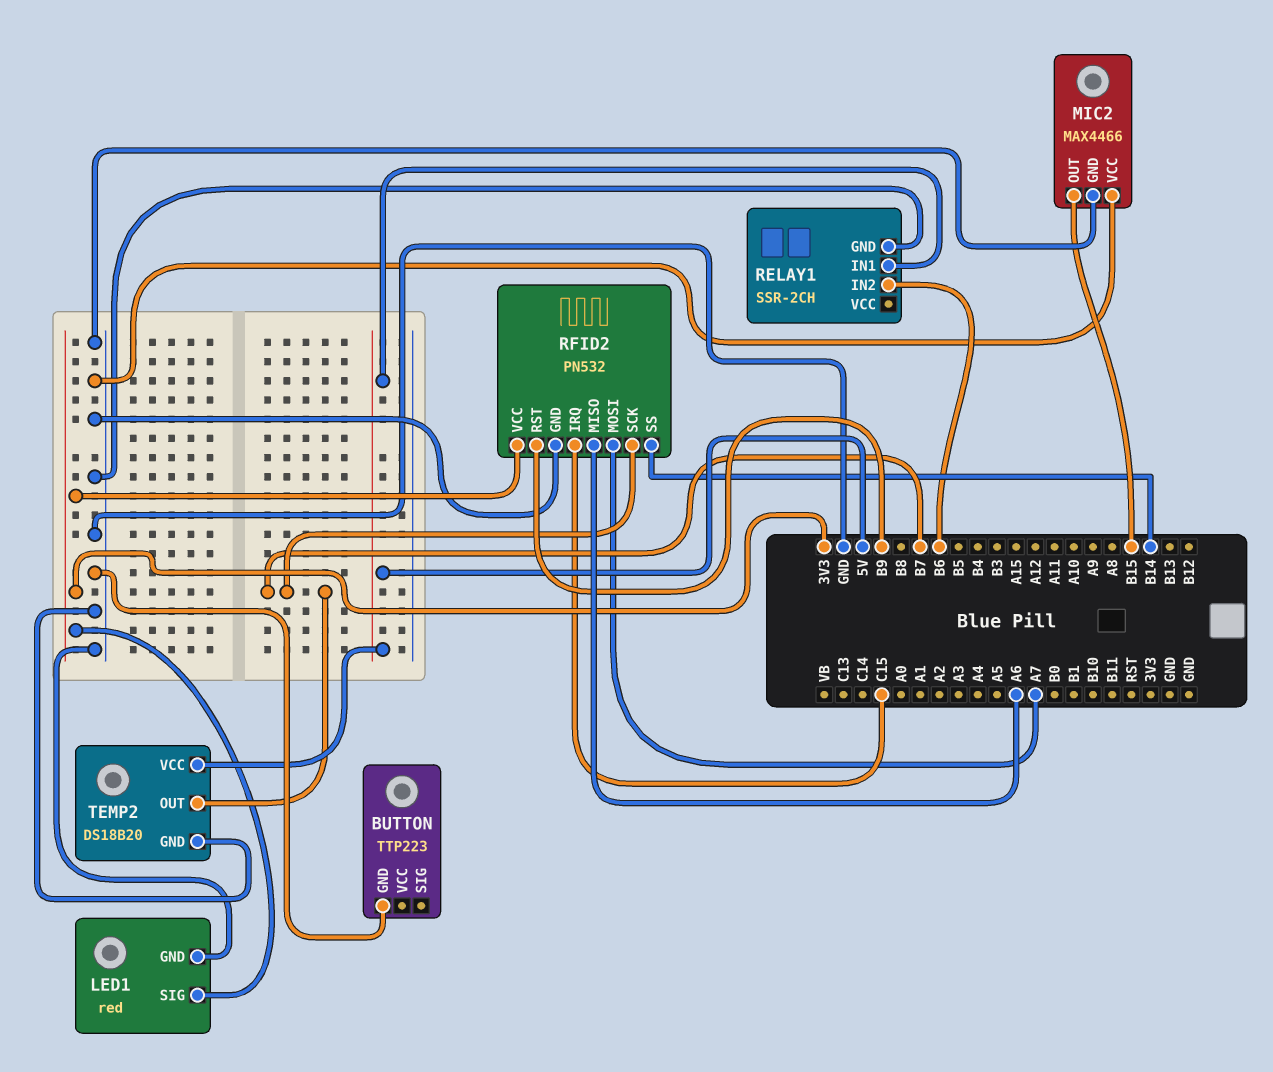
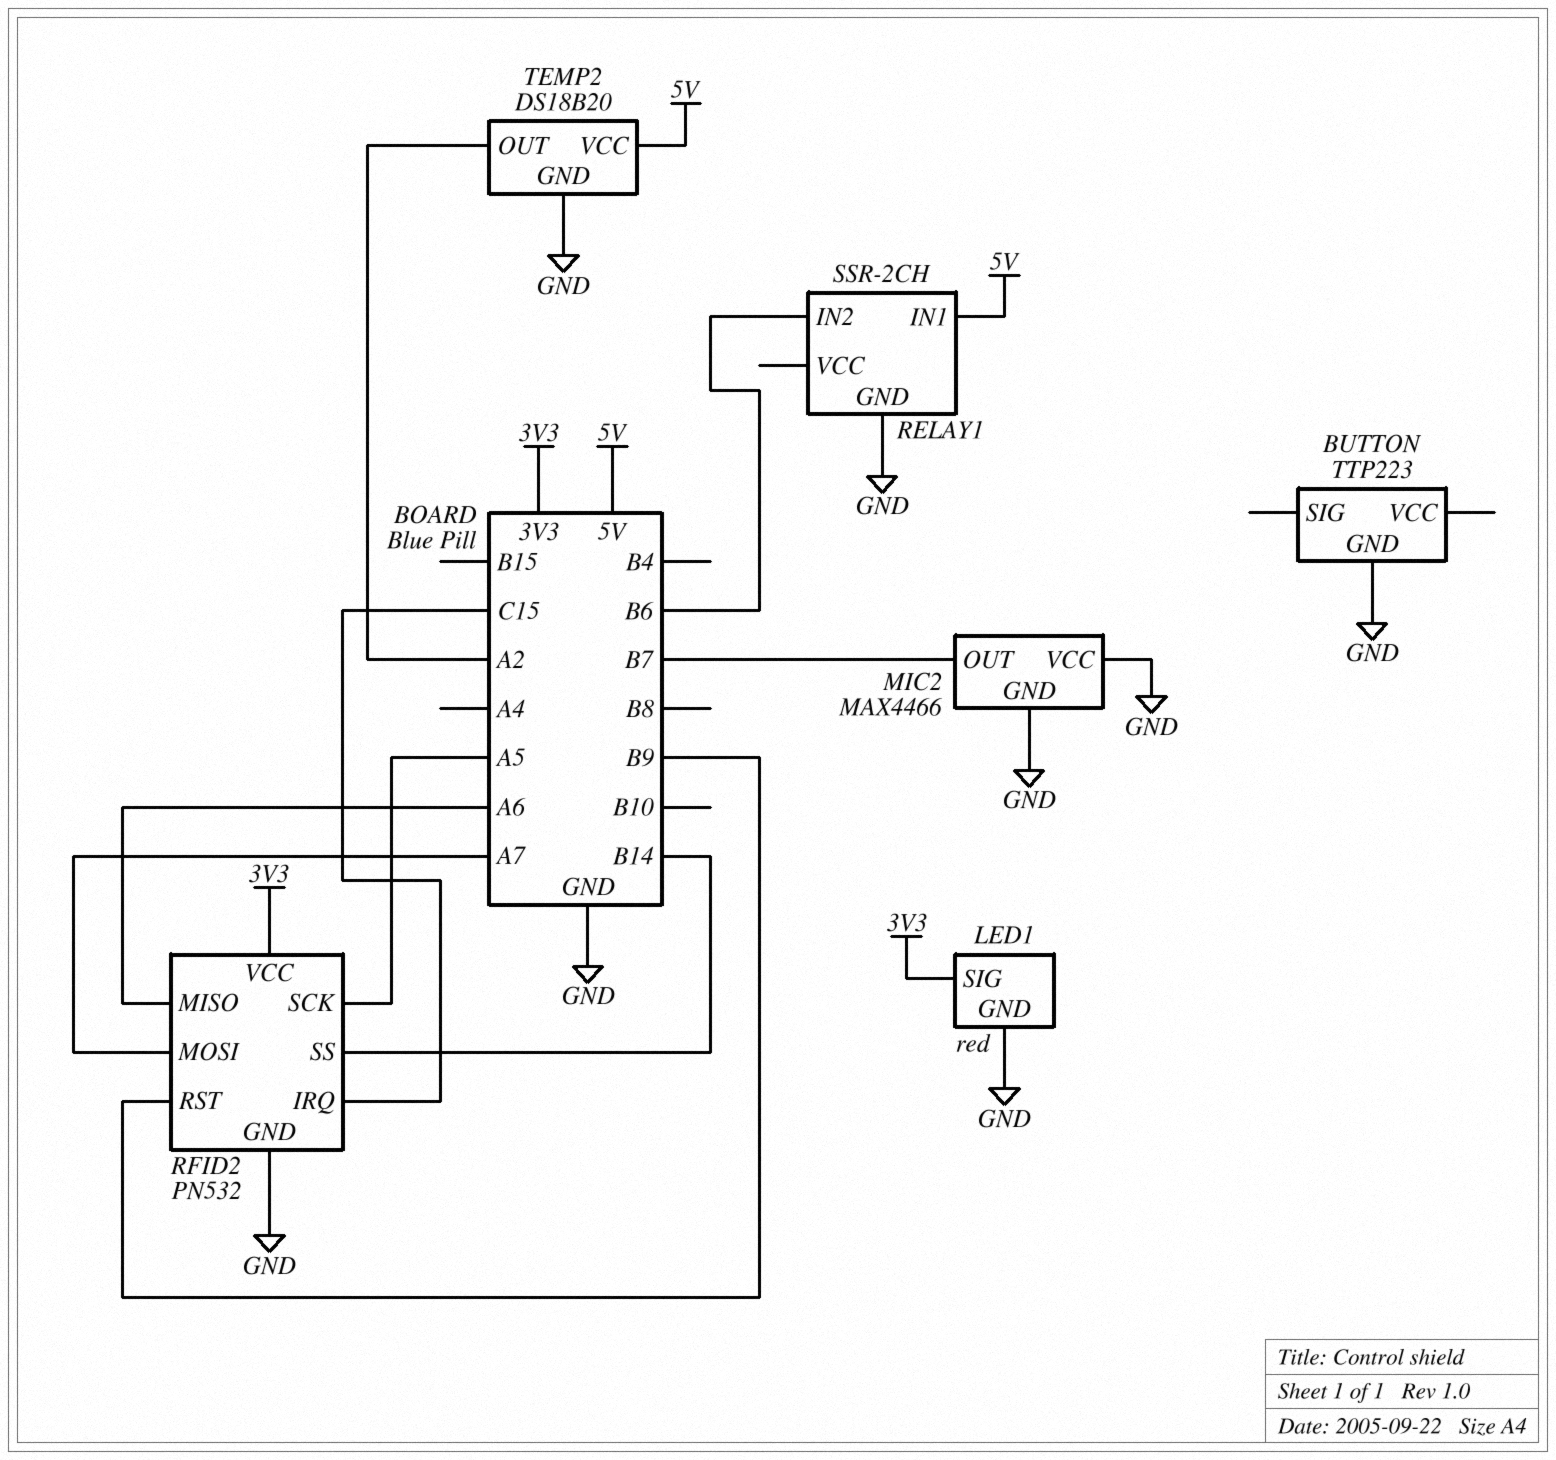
MIC2 pin OUT: B15 -> B7
RFID2 pin SCK: B7 -> A5
TEMP2 pin OUT: B7 -> A2

